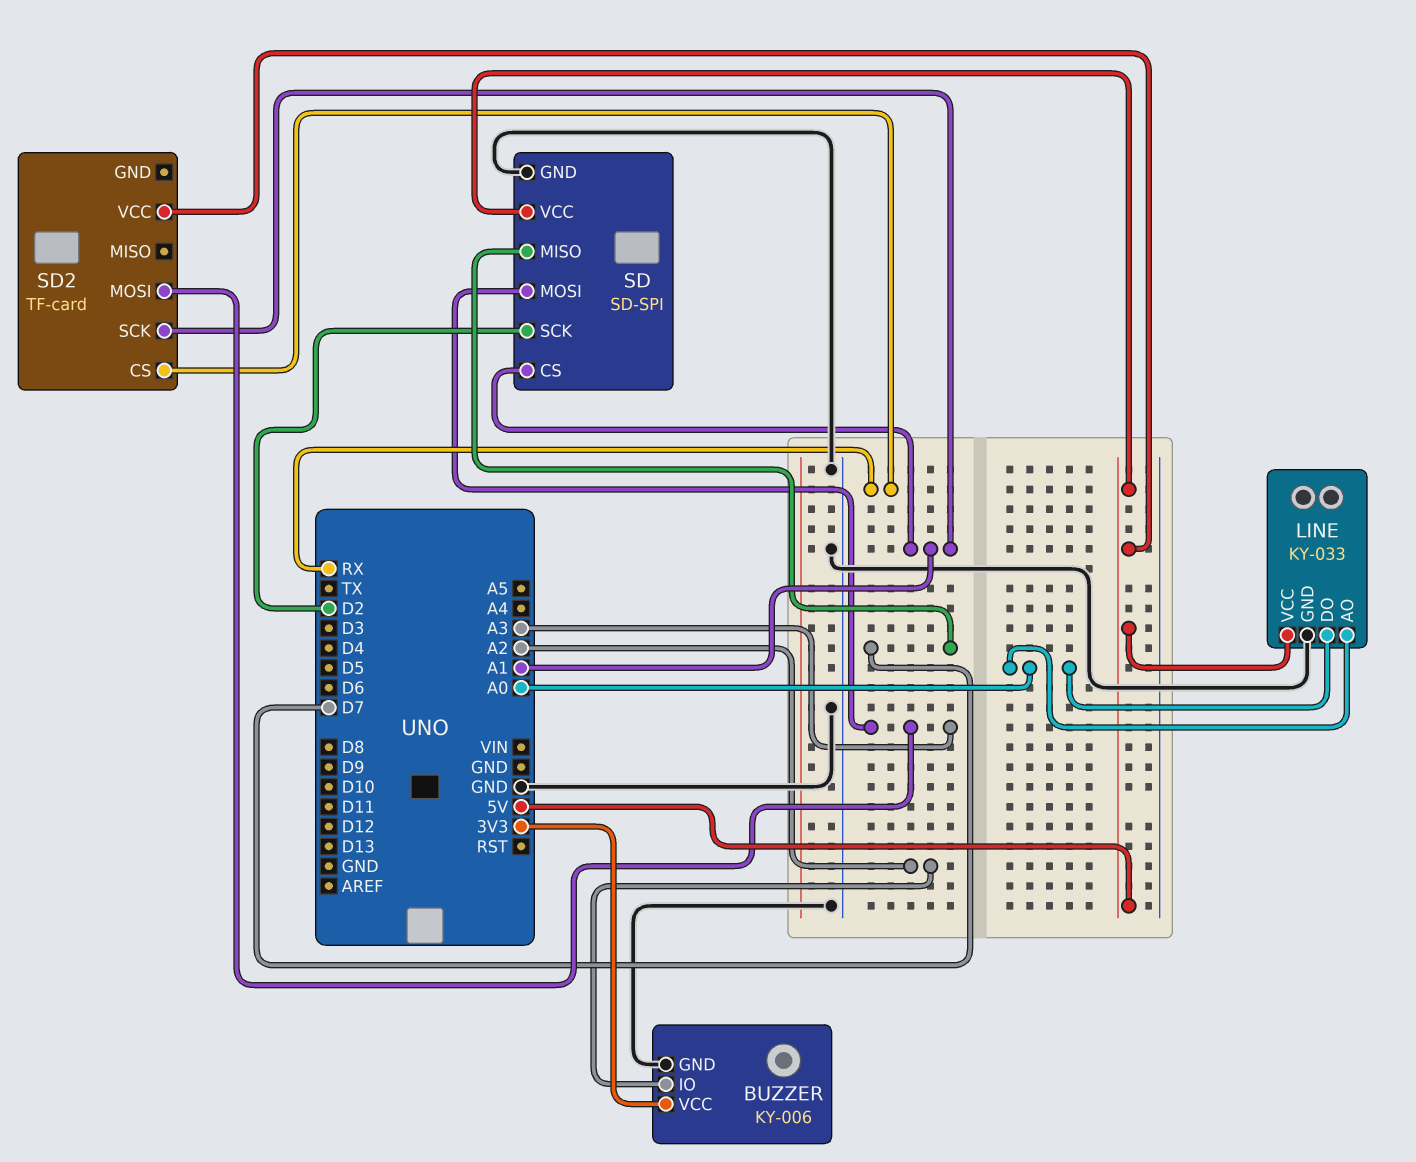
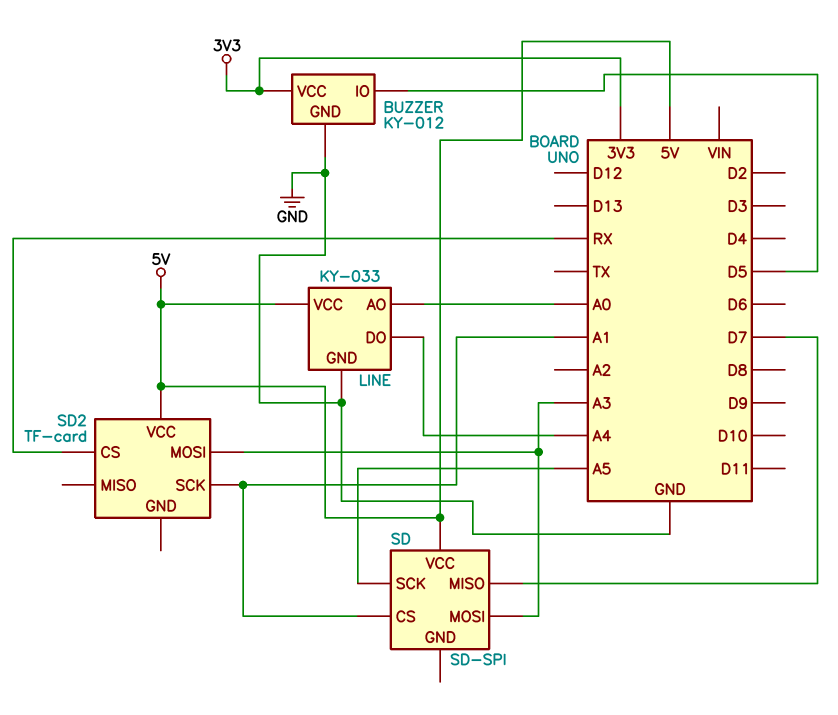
BUZZER: KY-006 -> KY-012
BUZZER pin IO: A2 -> D5
LINE pin DO: A0 -> A4
SD pin GND: GND -> none
SD pin SCK: D2 -> A5

